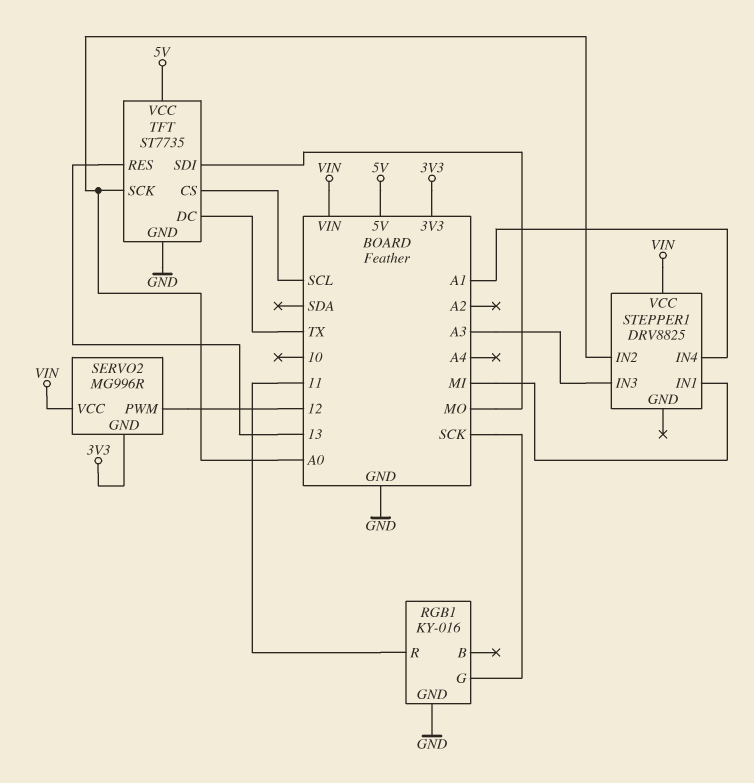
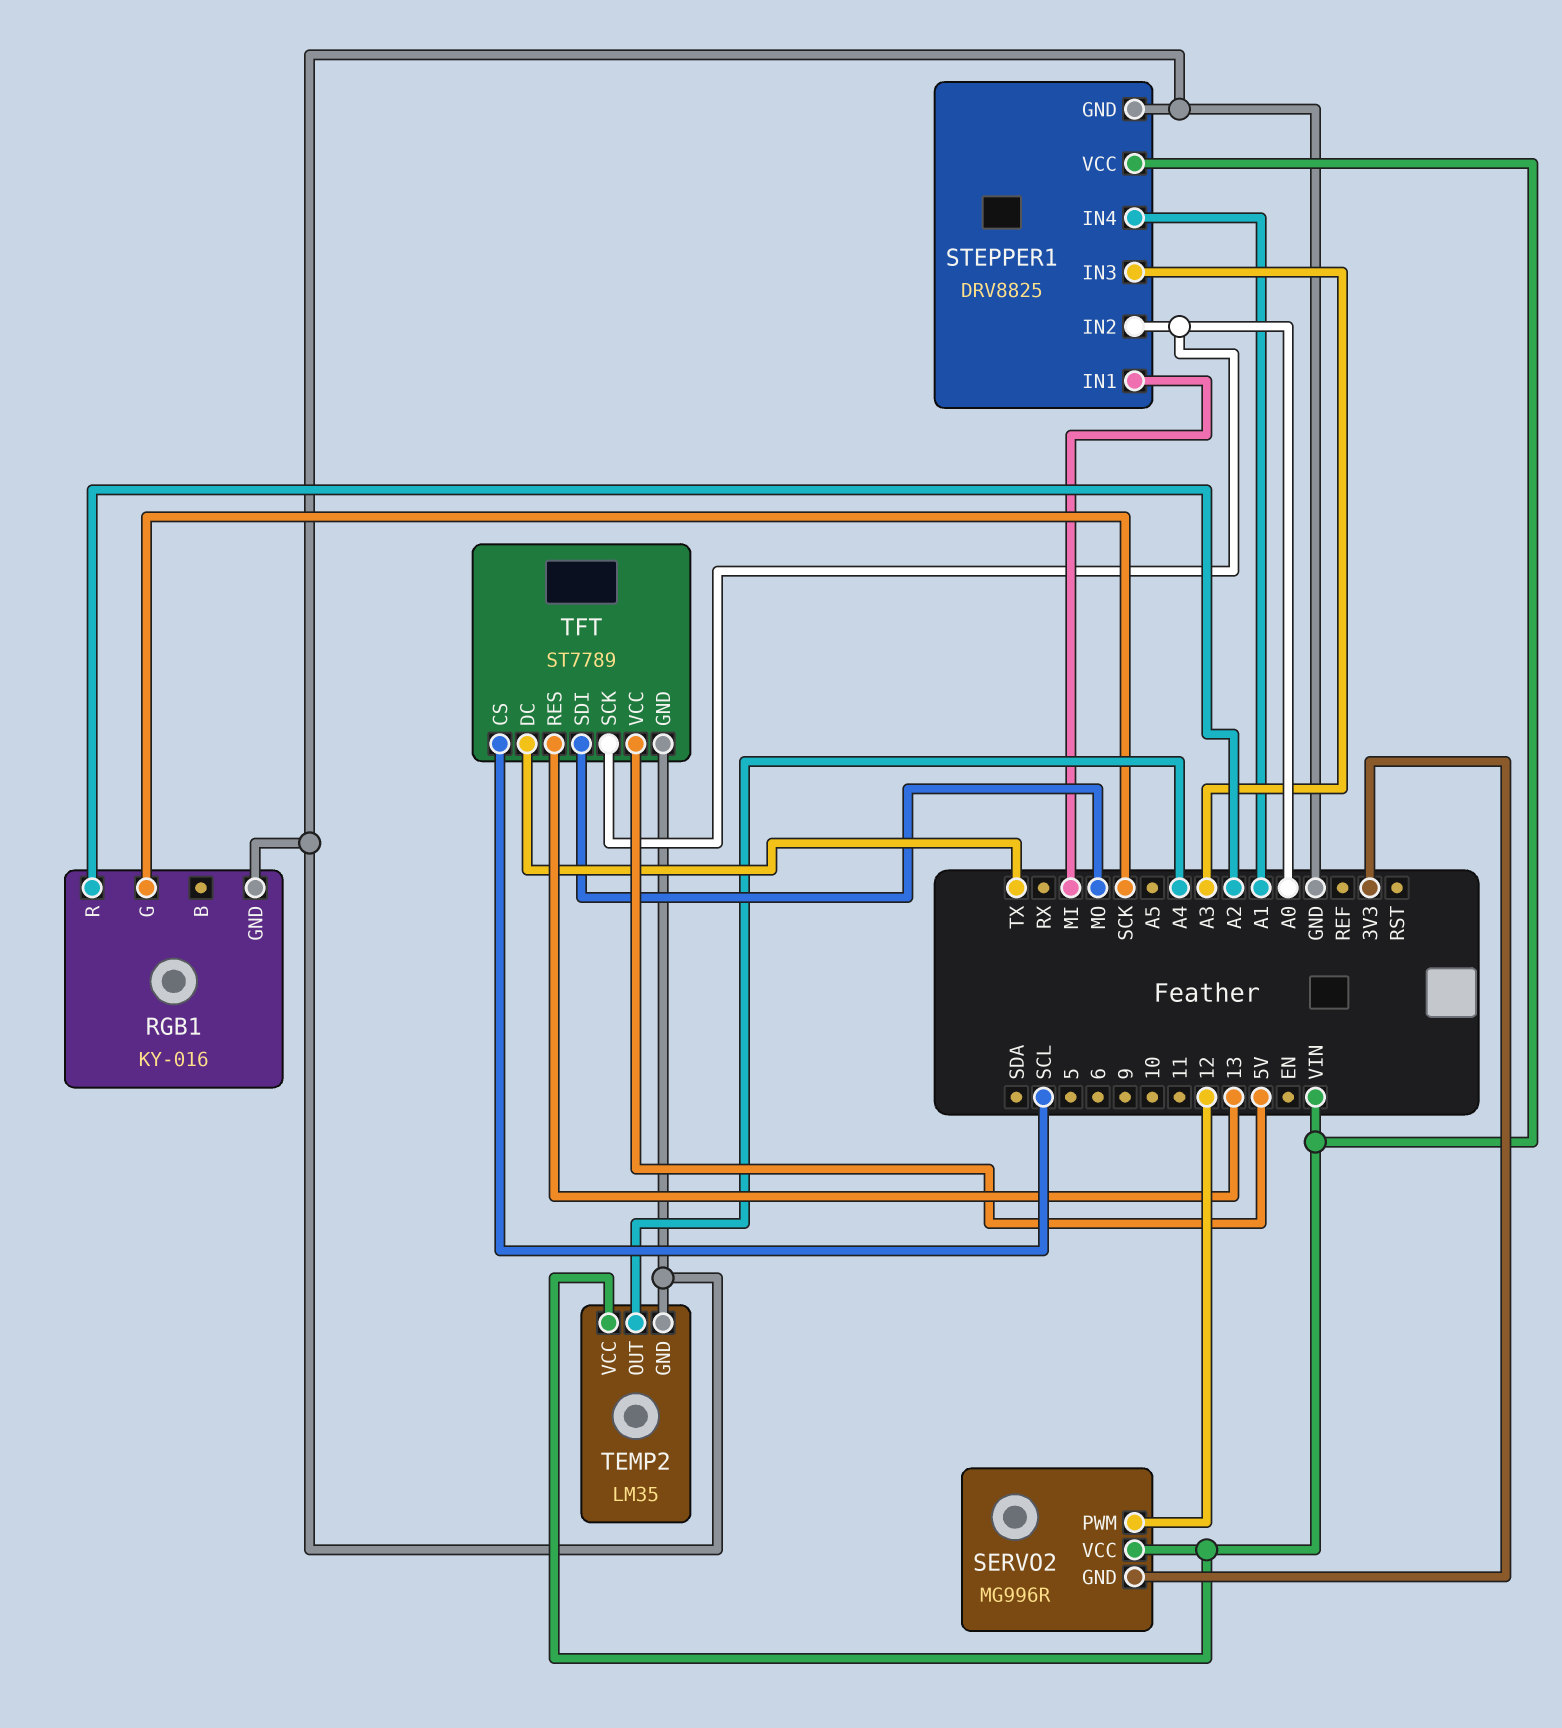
RGB1 pin R: 11 -> A2
STEPPER1 pin GND: none -> GND
TEMP2: none -> LM35
TEMP2 pin GND: none -> GND
TEMP2 pin OUT: none -> A4
TEMP2 pin VCC: none -> VIN
TFT: ST7735 -> ST7789

